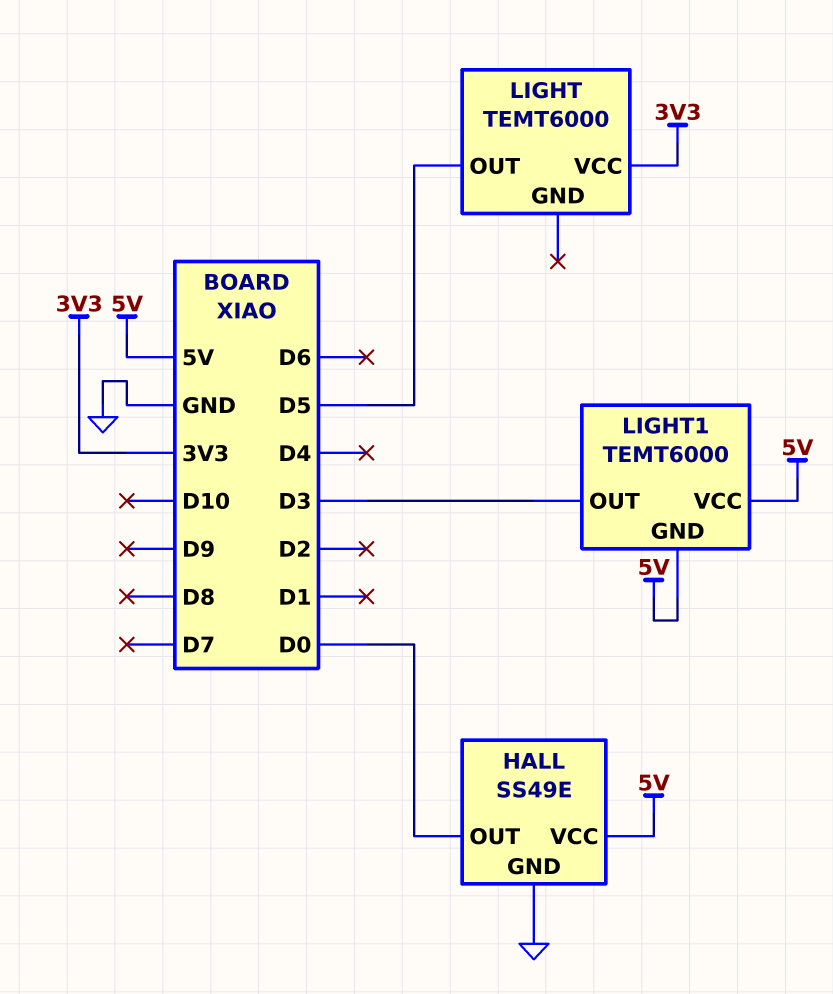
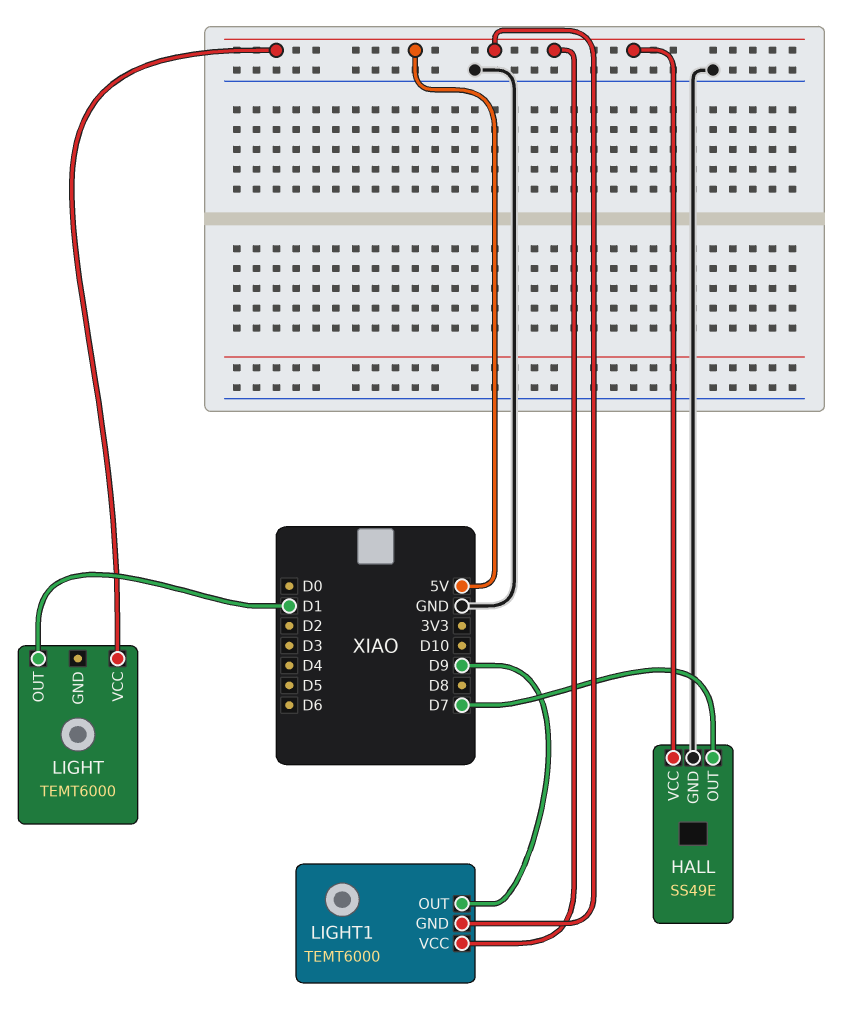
HALL pin OUT: D0 -> D7
LIGHT pin OUT: D5 -> D1
LIGHT pin VCC: 3V3 -> 5V
LIGHT1 pin OUT: D3 -> D9

